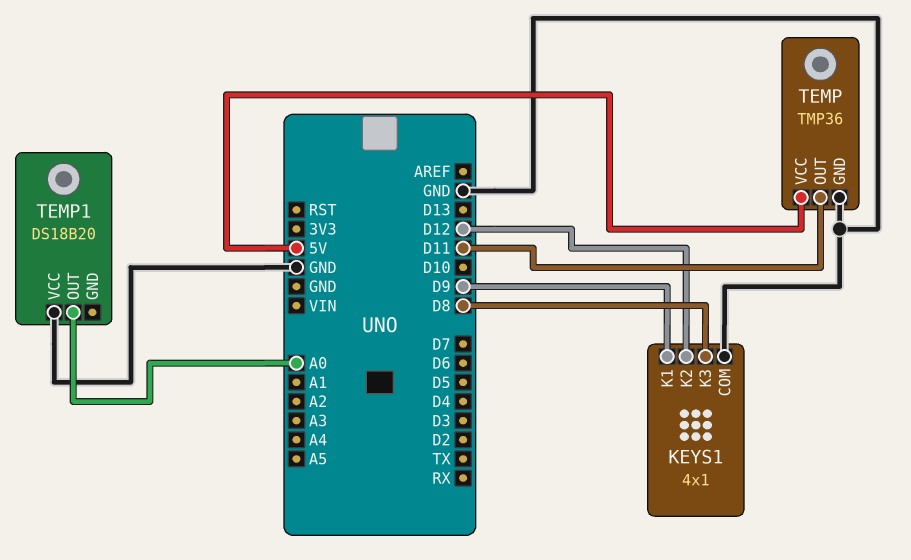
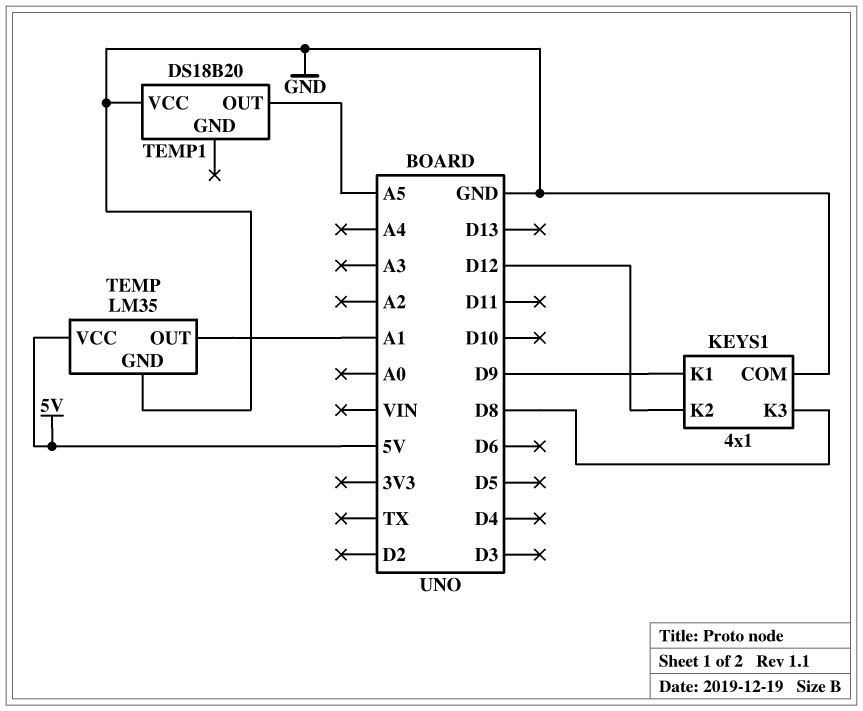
TEMP: TMP36 -> LM35
TEMP pin OUT: D11 -> A1
TEMP1 pin OUT: A0 -> A5

